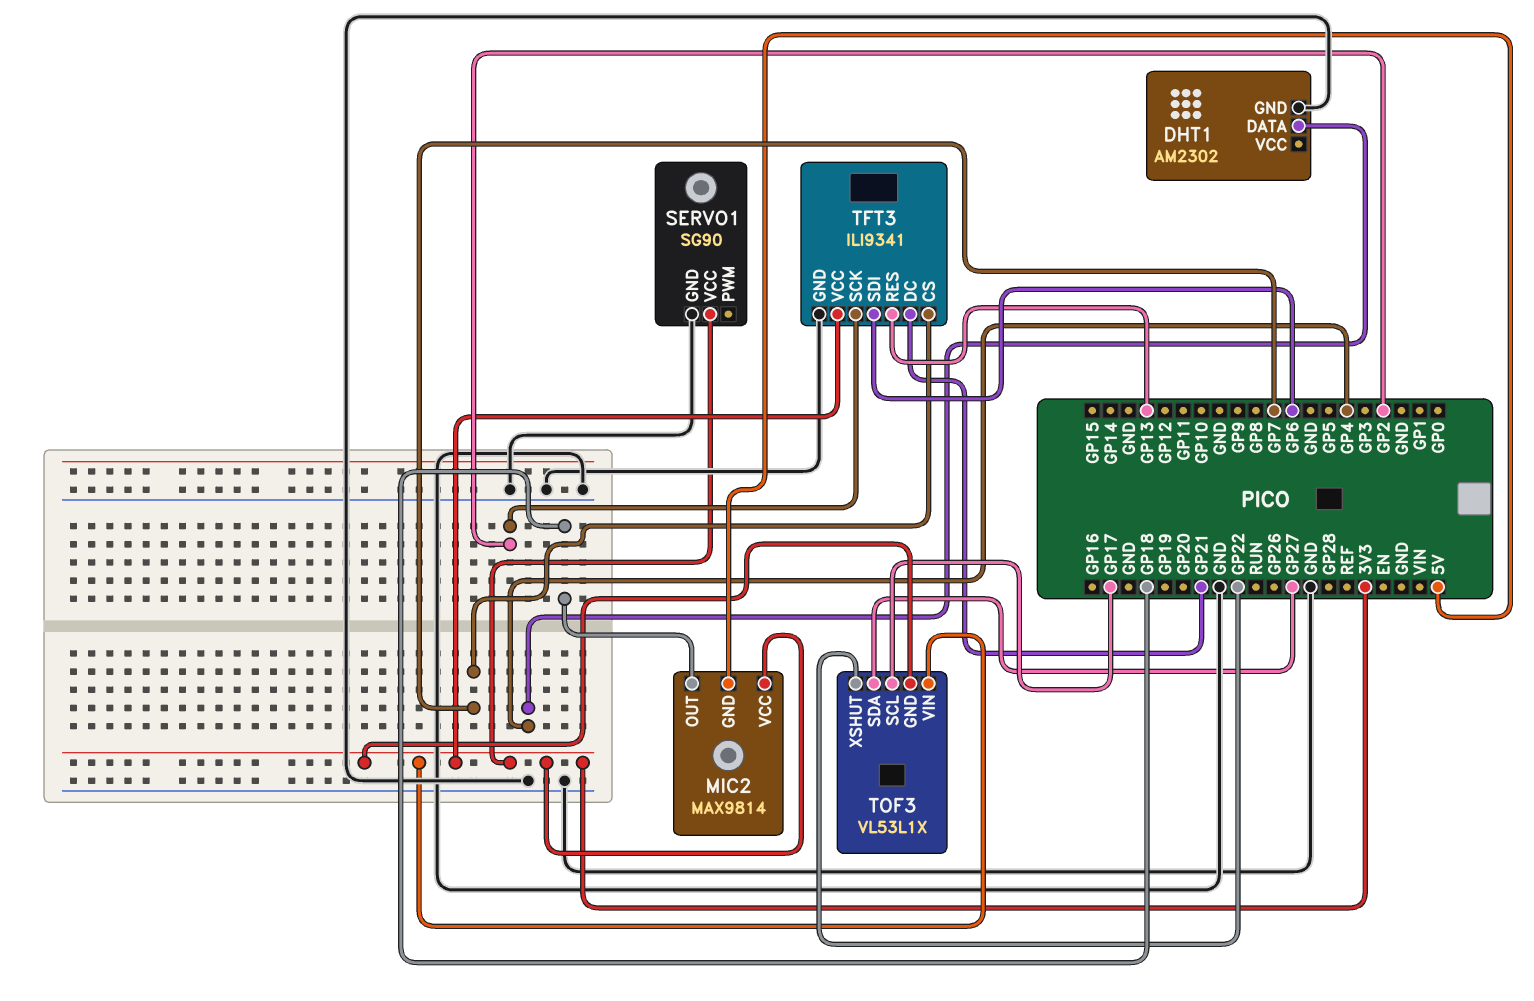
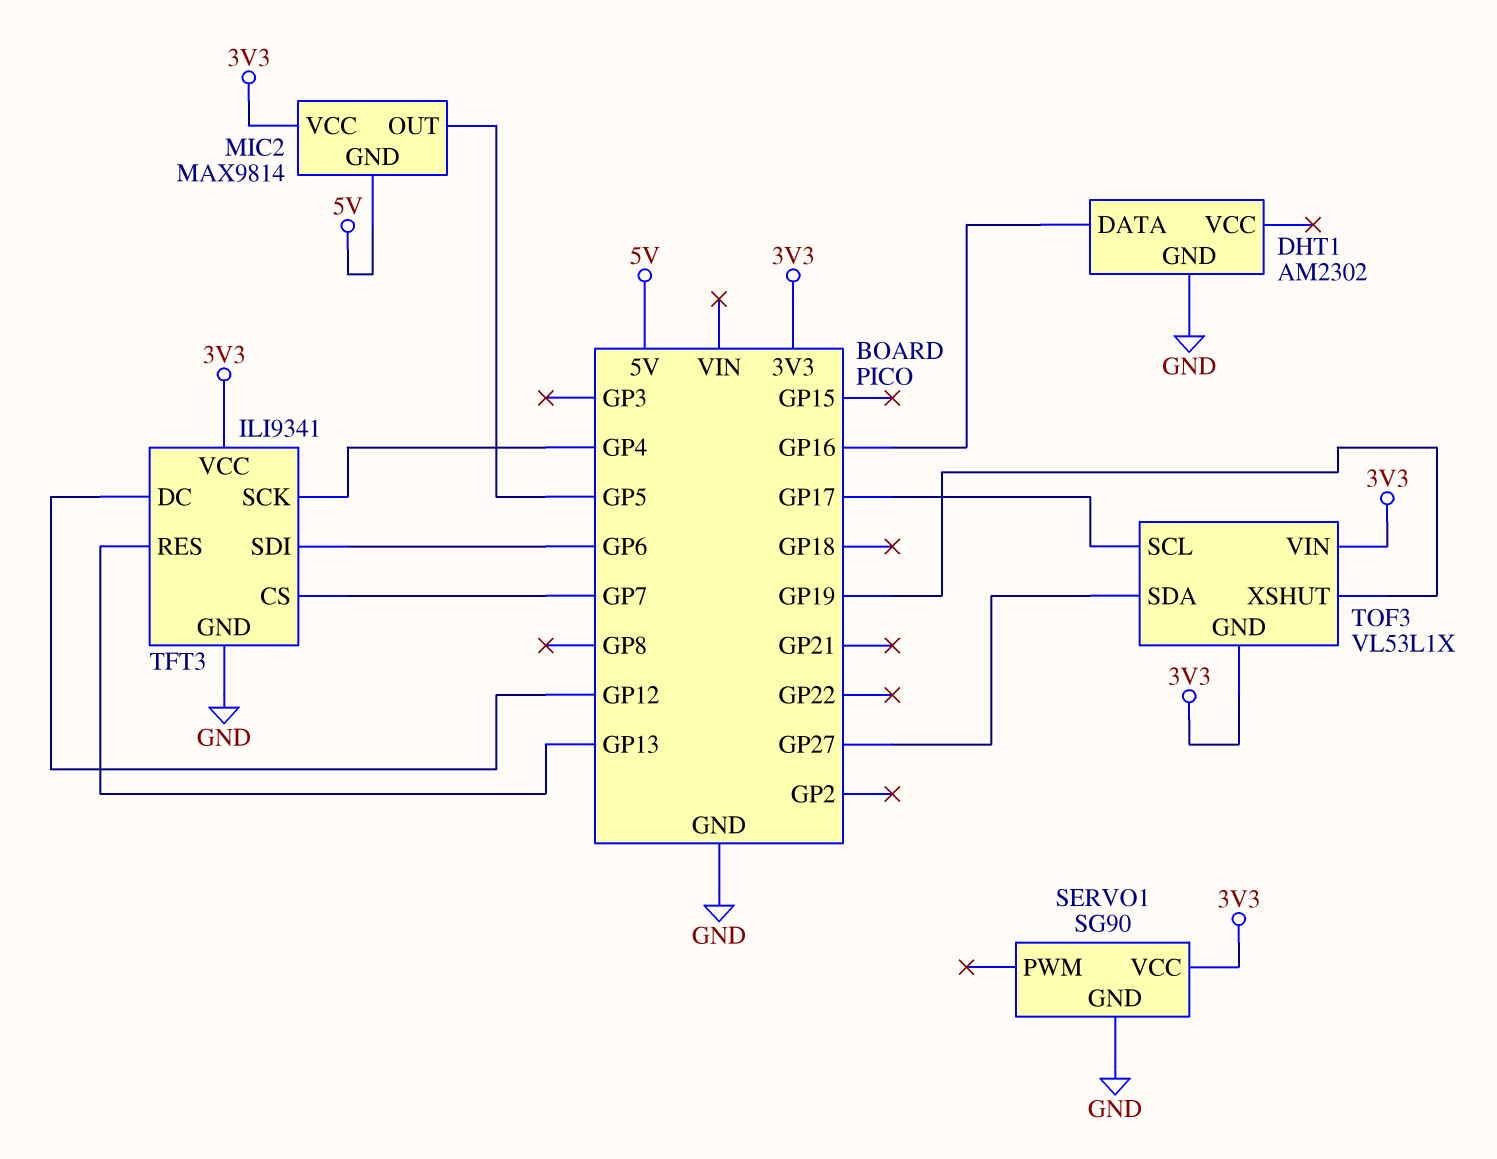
DHT1 pin DATA: GP4 -> GP16
MIC2 pin OUT: GP18 -> GP5
TFT3 pin DC: GP21 -> GP12
TFT3 pin SCK: GP2 -> GP4
TOF3 pin XSHUT: GP22 -> GP19

